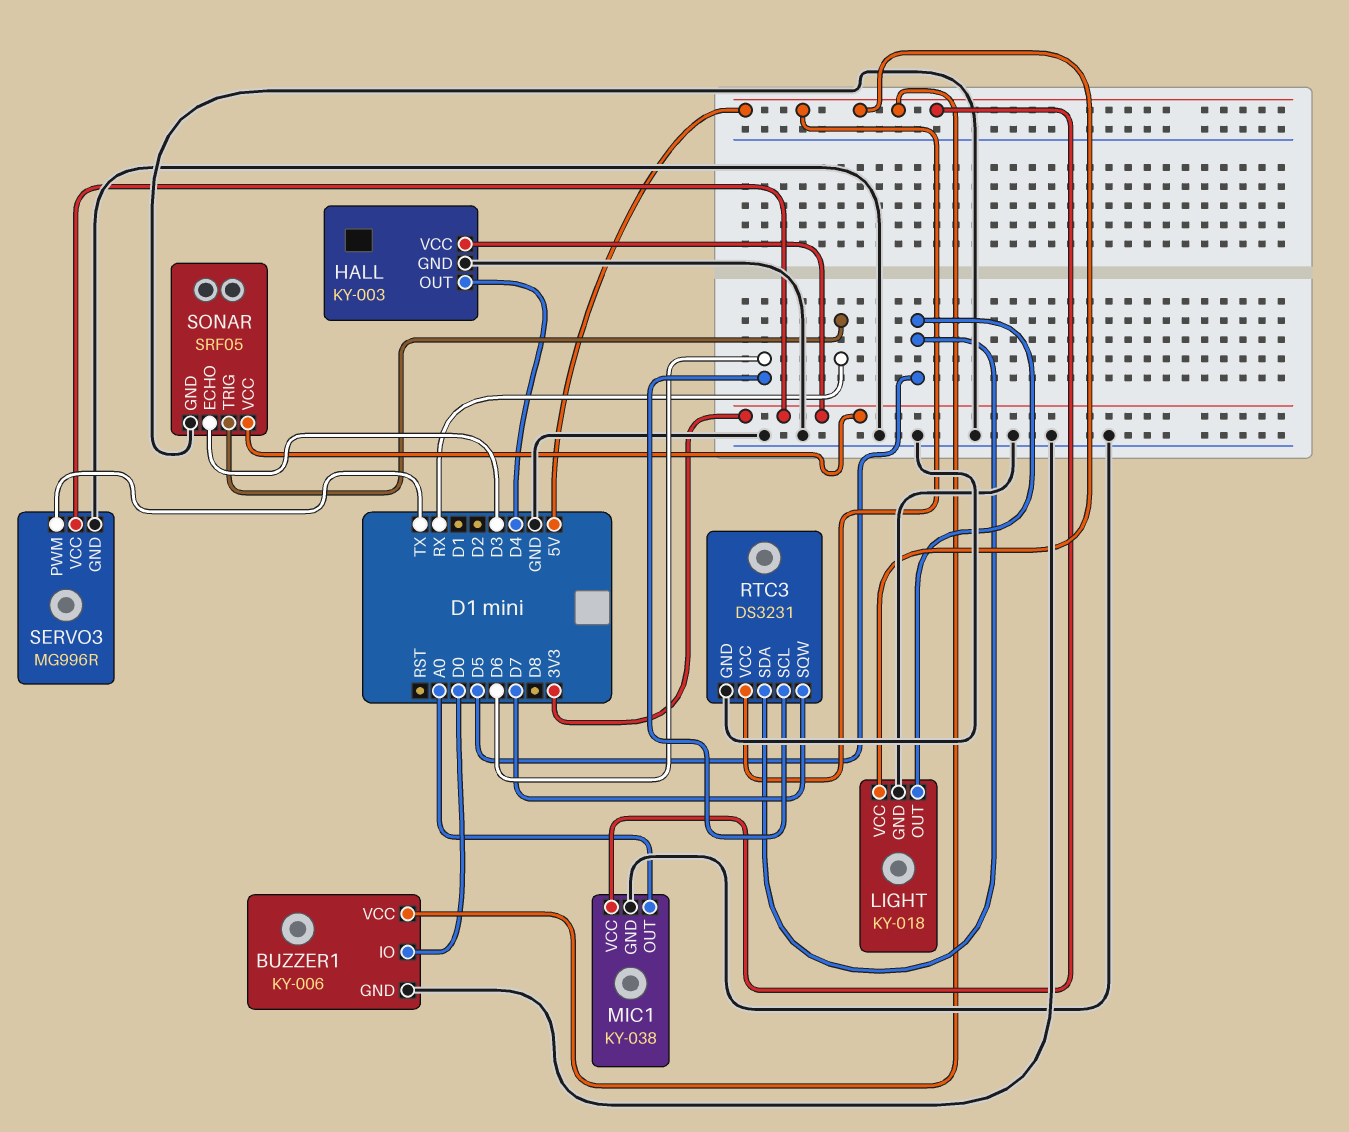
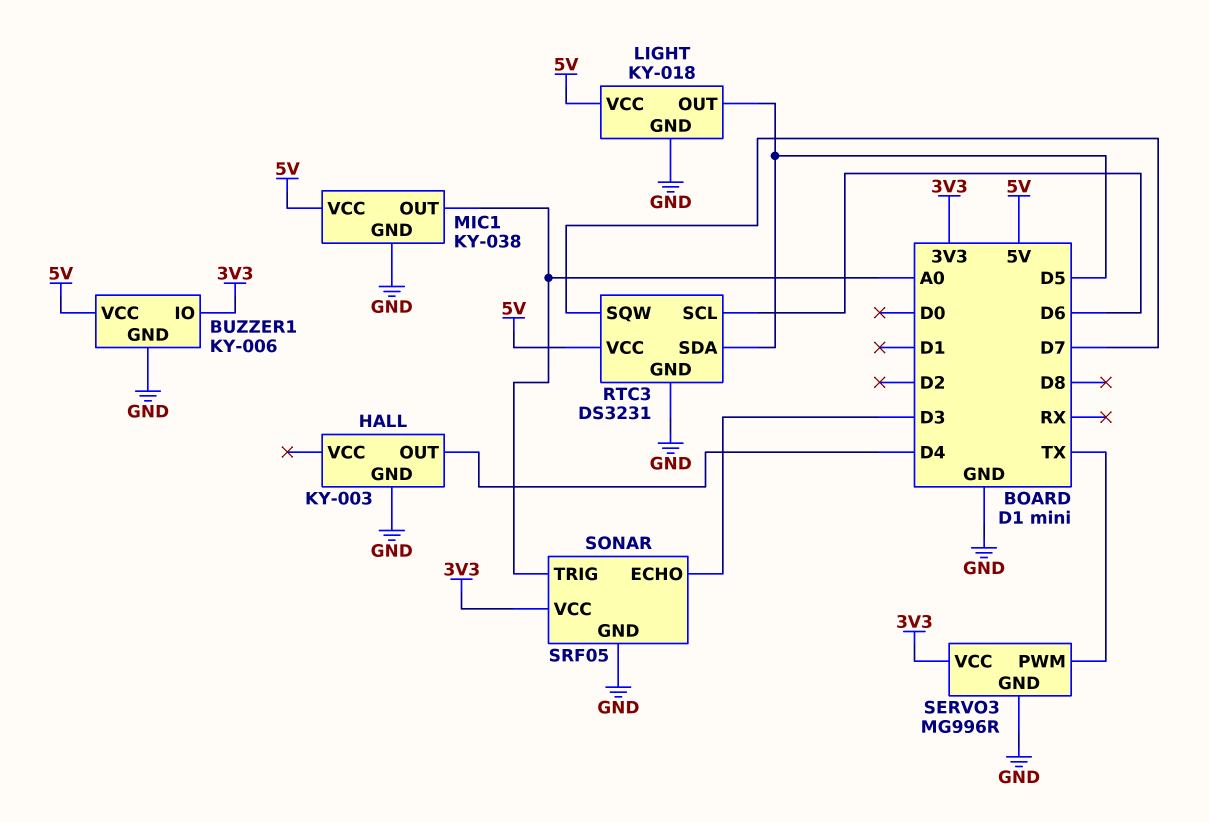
BUZZER1 pin IO: D0 -> 3V3
HALL pin VCC: 3V3 -> none
SONAR pin TRIG: RX -> A0

